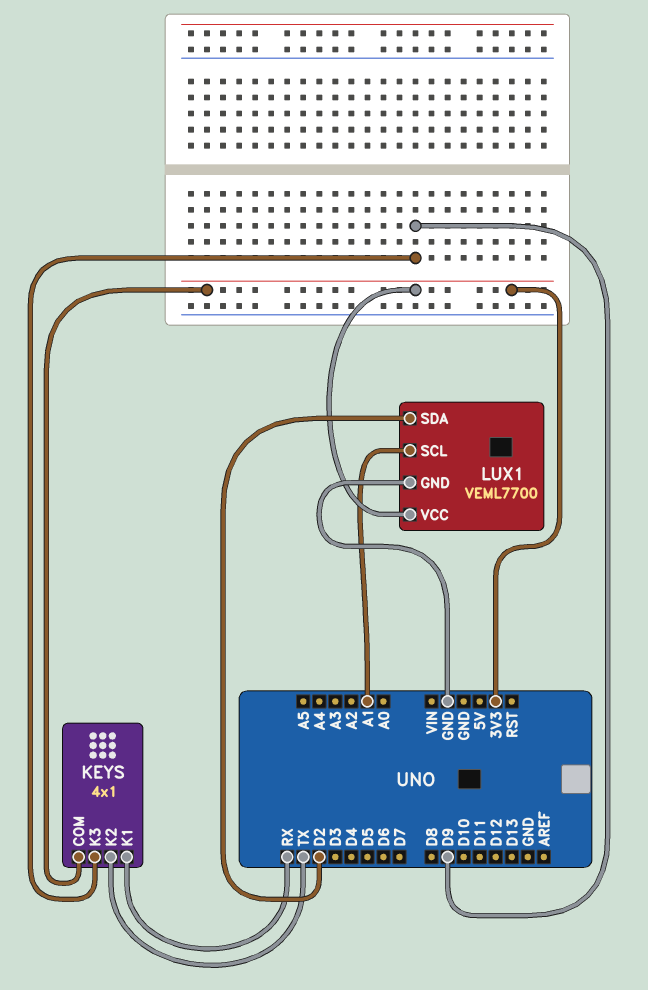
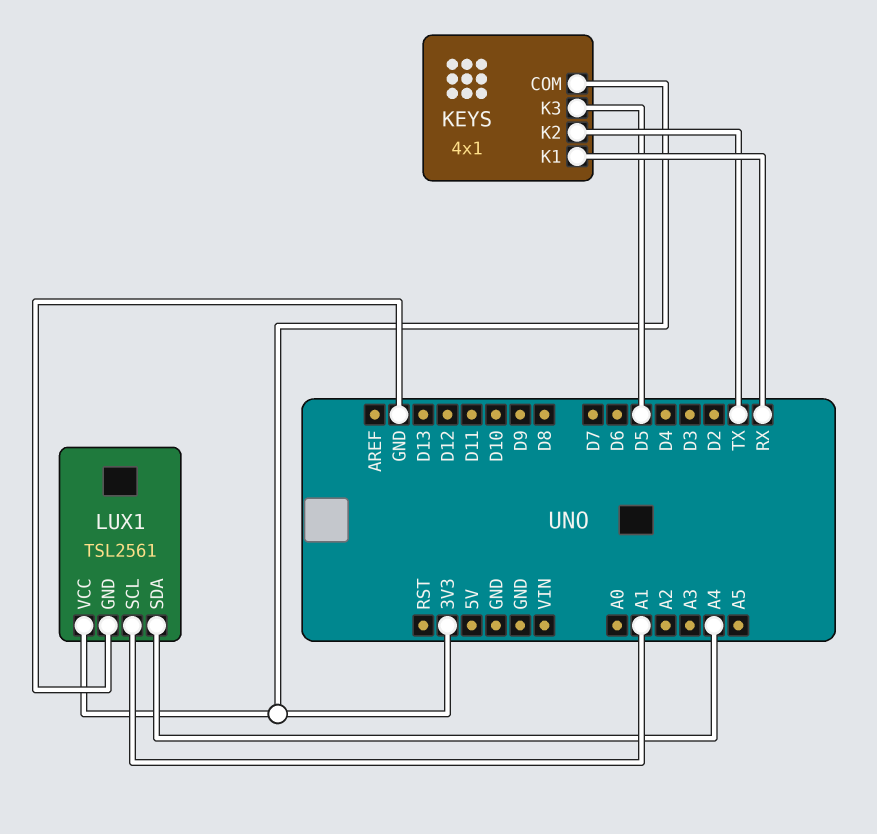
KEYS pin K3: D9 -> D5
LUX1: VEML7700 -> TSL2561
LUX1 pin SDA: D2 -> A4

